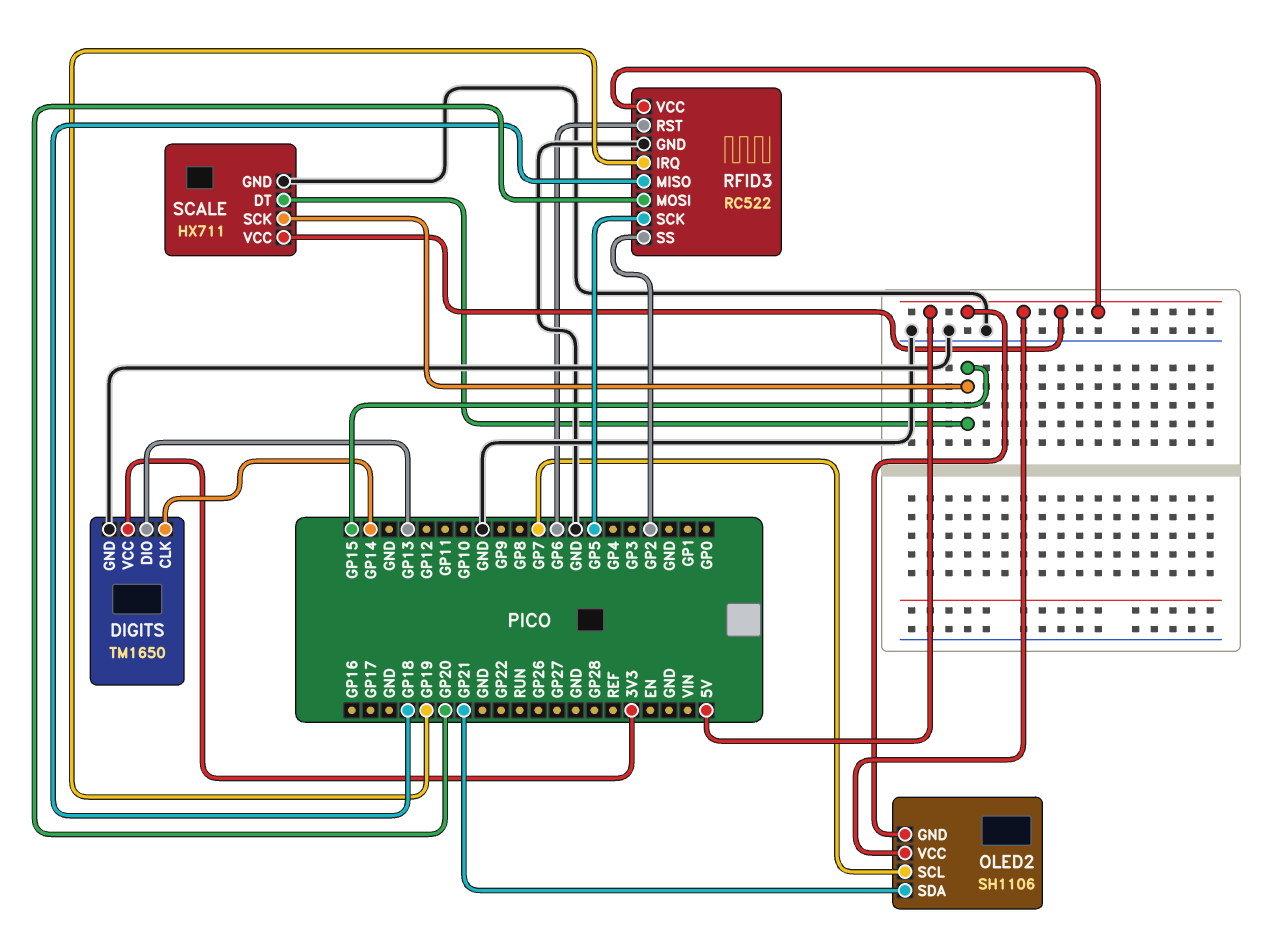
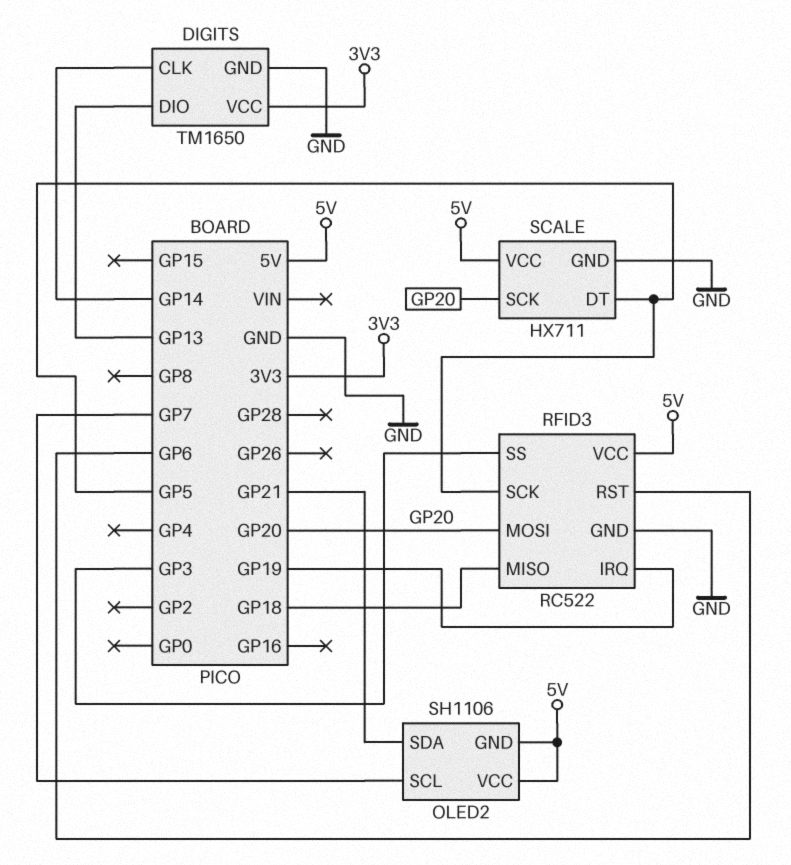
RFID3 pin SS: GP2 -> GP3
SCALE pin DT: GP15 -> GP5
SCALE pin SCK: GP15 -> GP20

